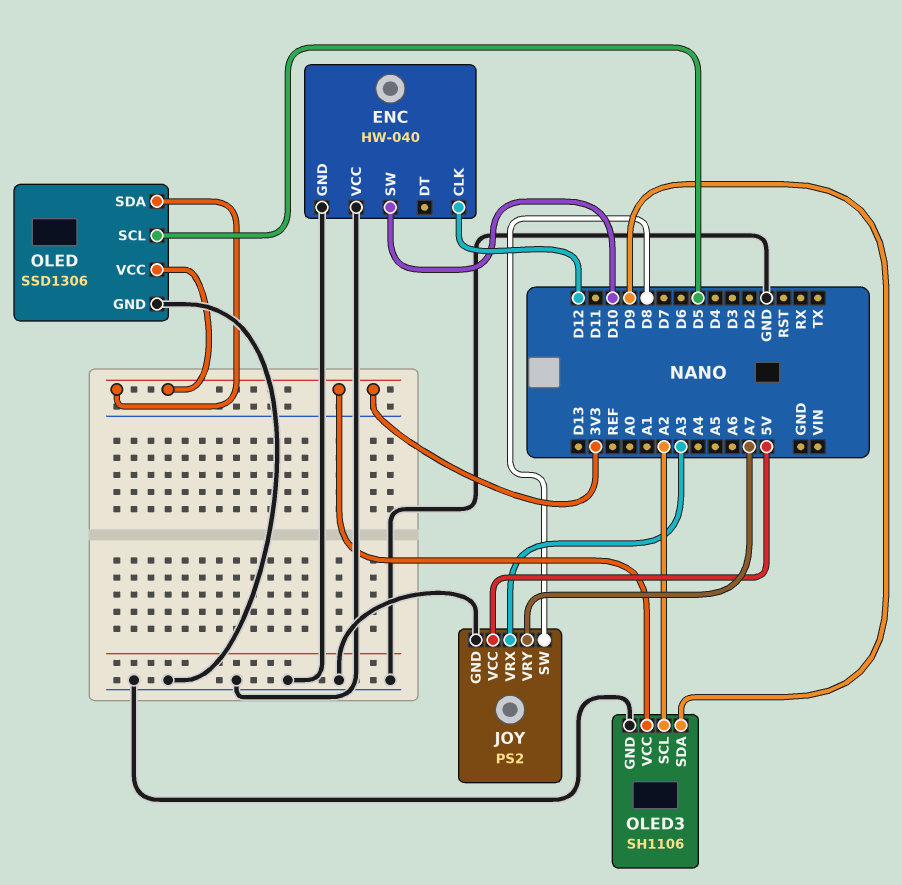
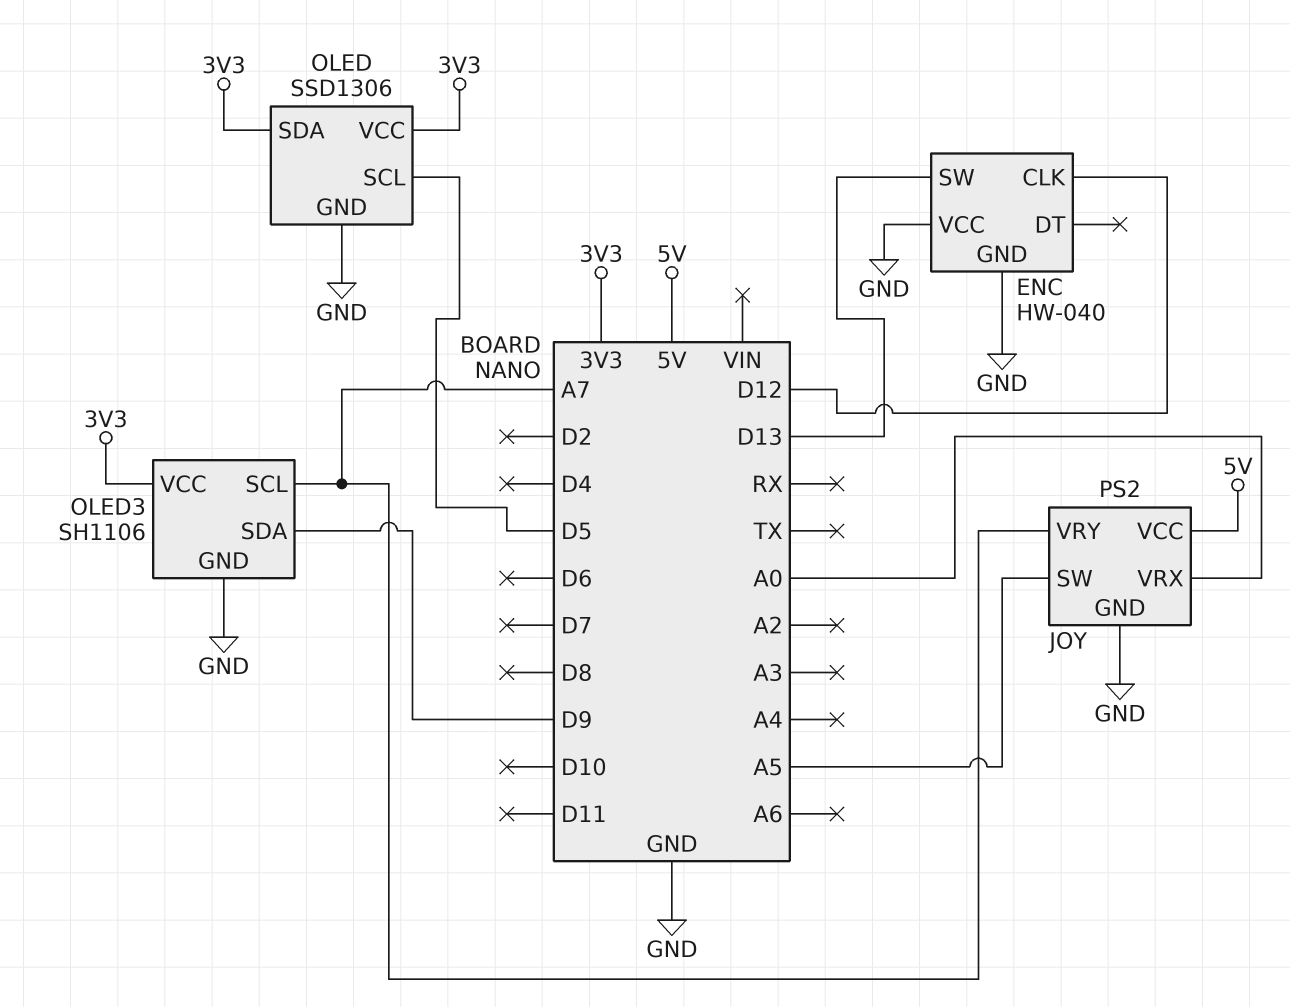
ENC pin SW: D10 -> D13
JOY pin SW: D8 -> A5
JOY pin VRX: A3 -> A0
OLED3 pin SCL: A2 -> A7

